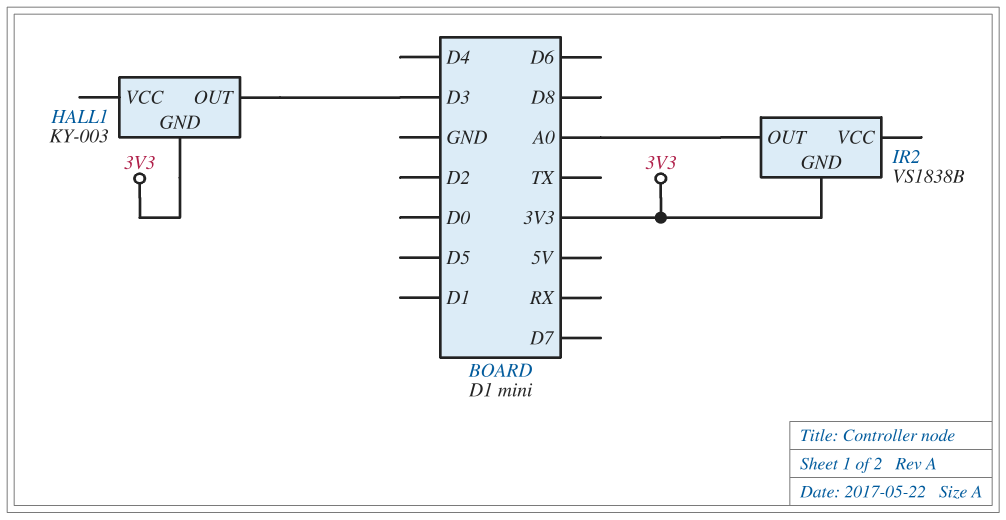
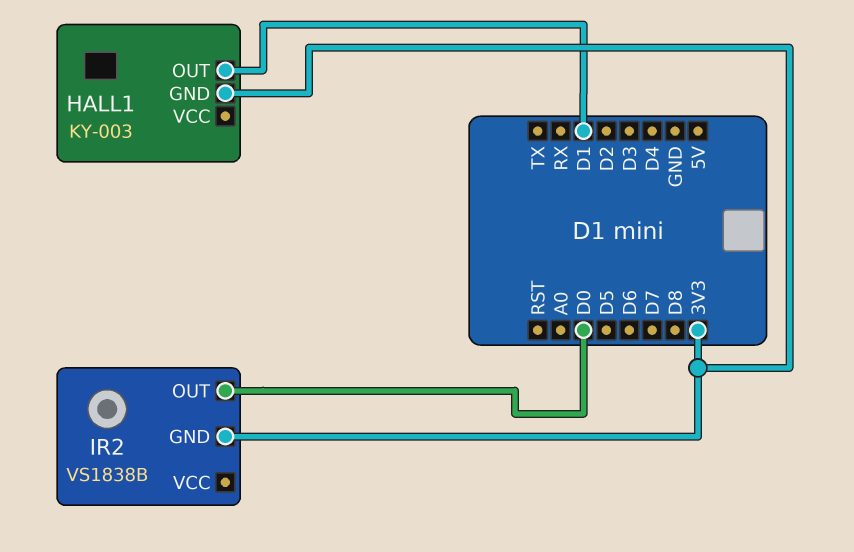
HALL1 pin OUT: D3 -> D1
IR2 pin OUT: A0 -> D0

